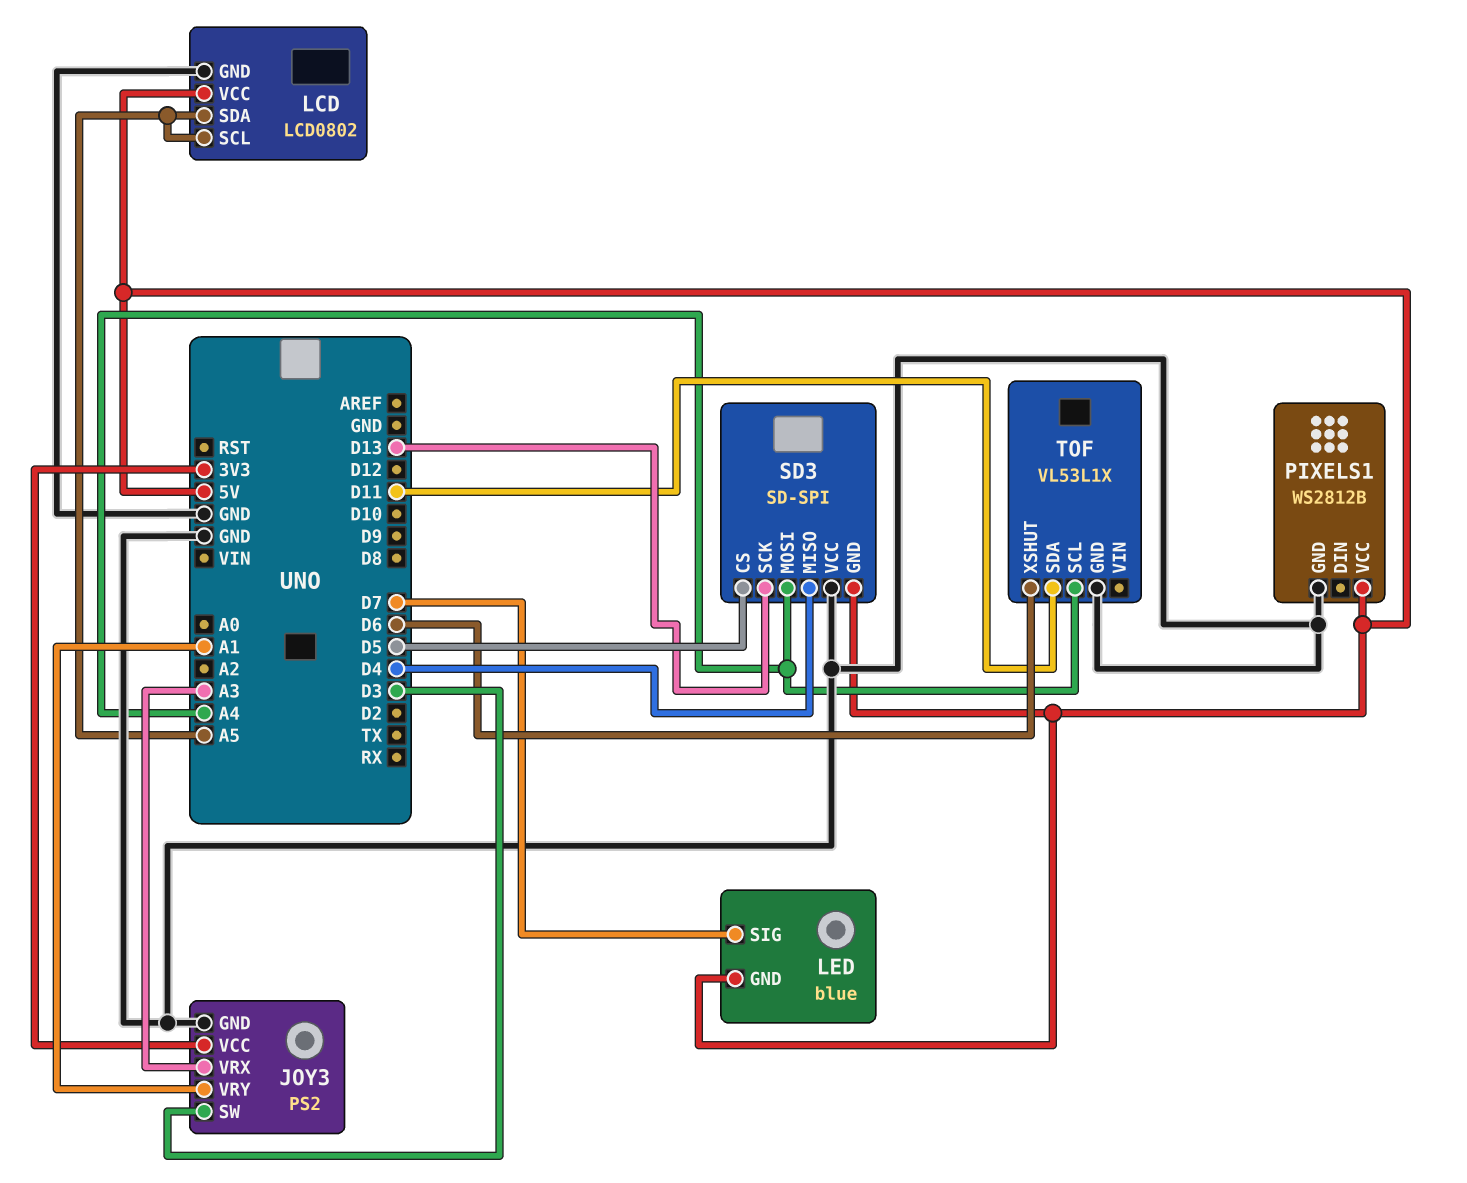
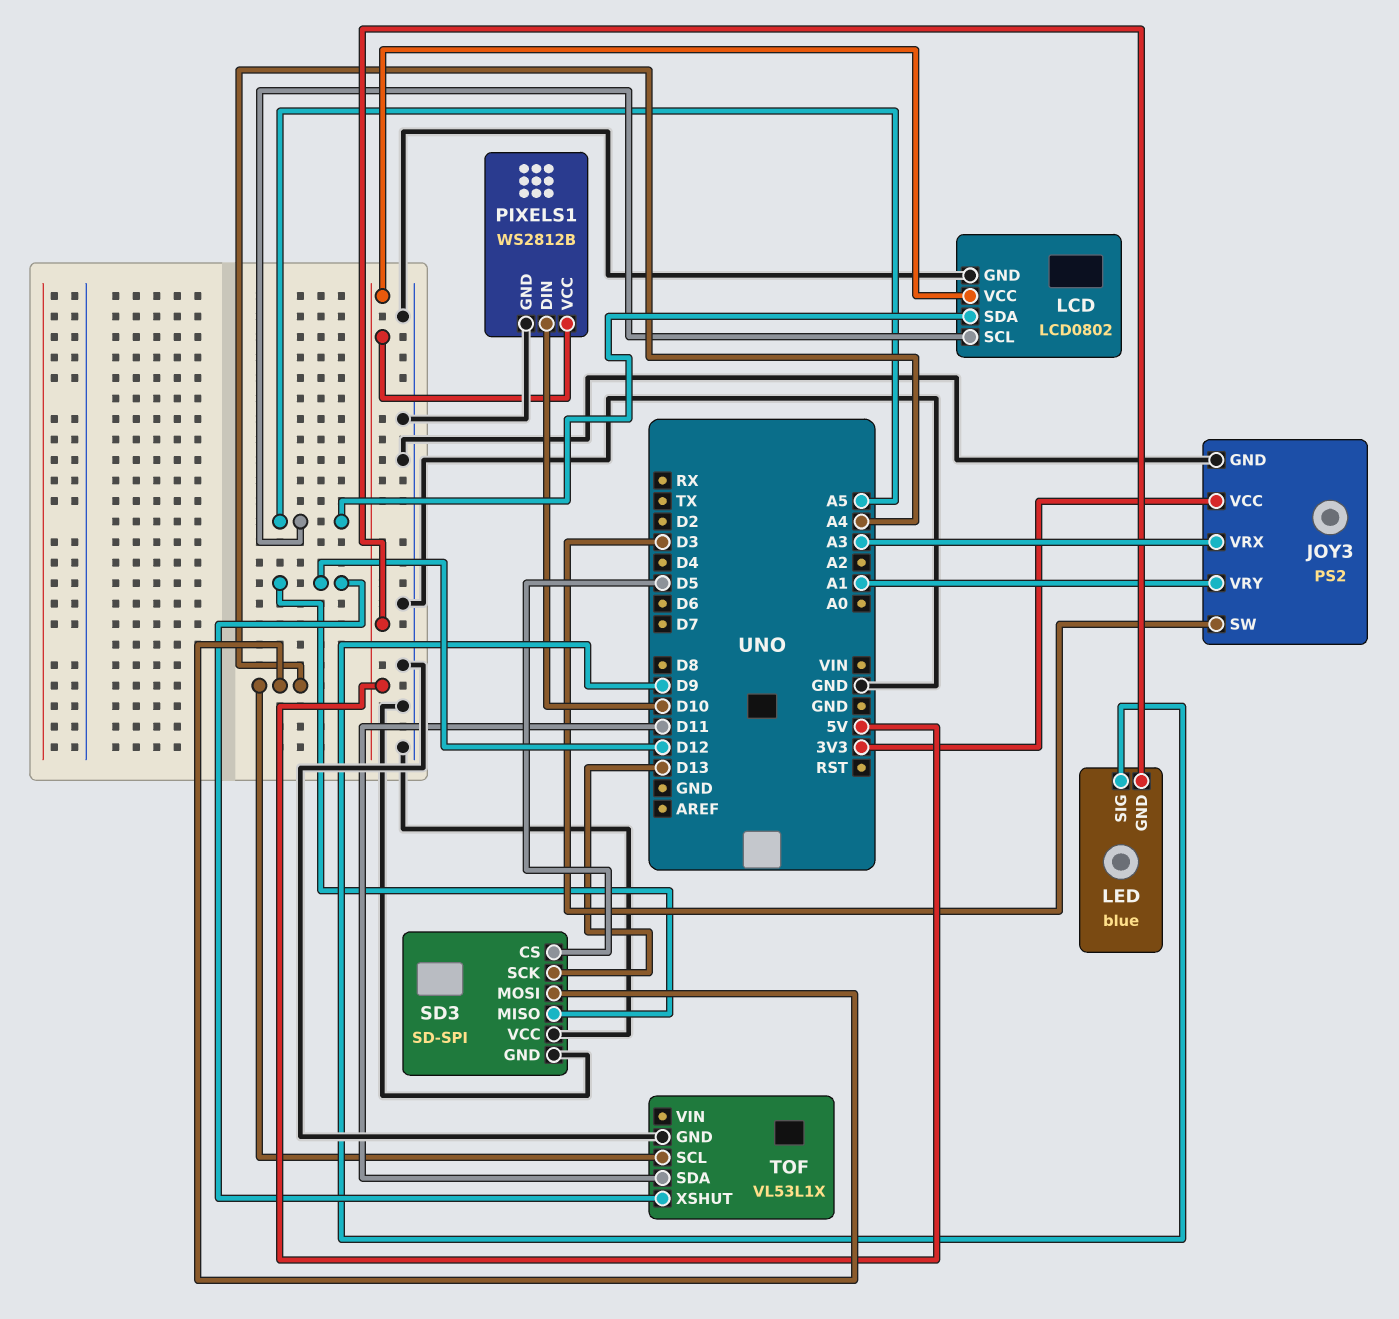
LED pin SIG: D7 -> D9
PIXELS1 pin DIN: none -> D10
SD3 pin GND: 5V -> GND
SD3 pin MISO: D4 -> D12
TOF pin XSHUT: D6 -> D12

